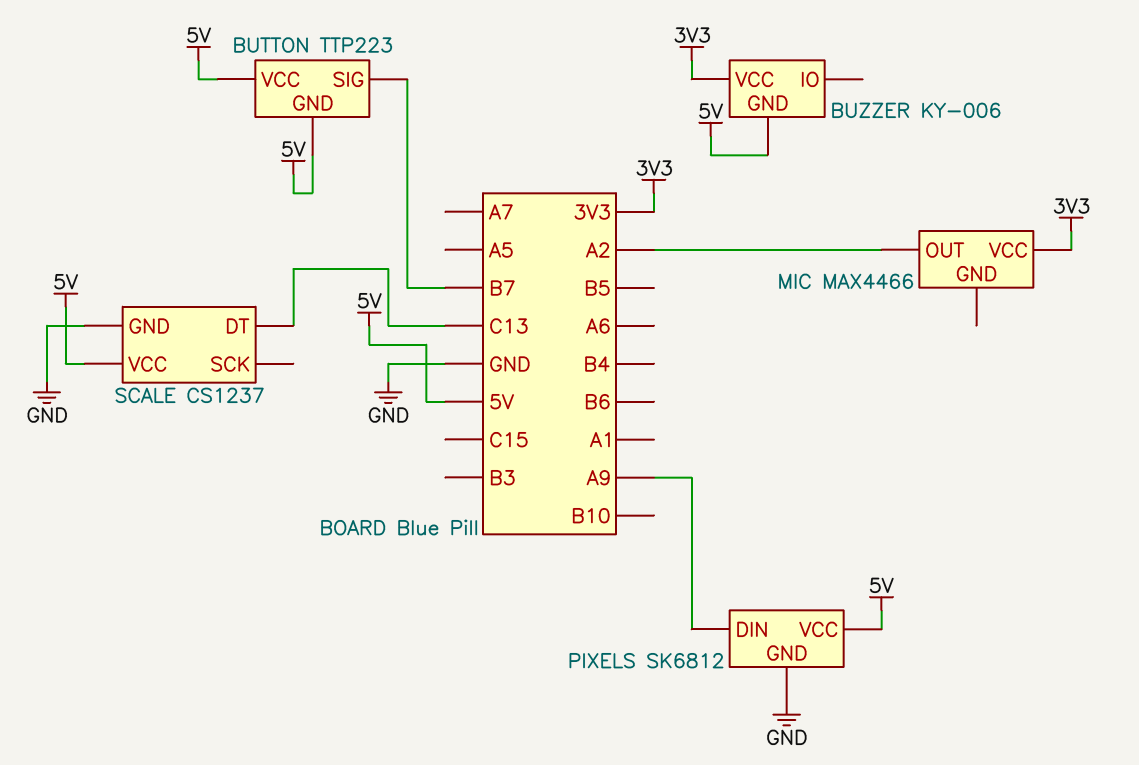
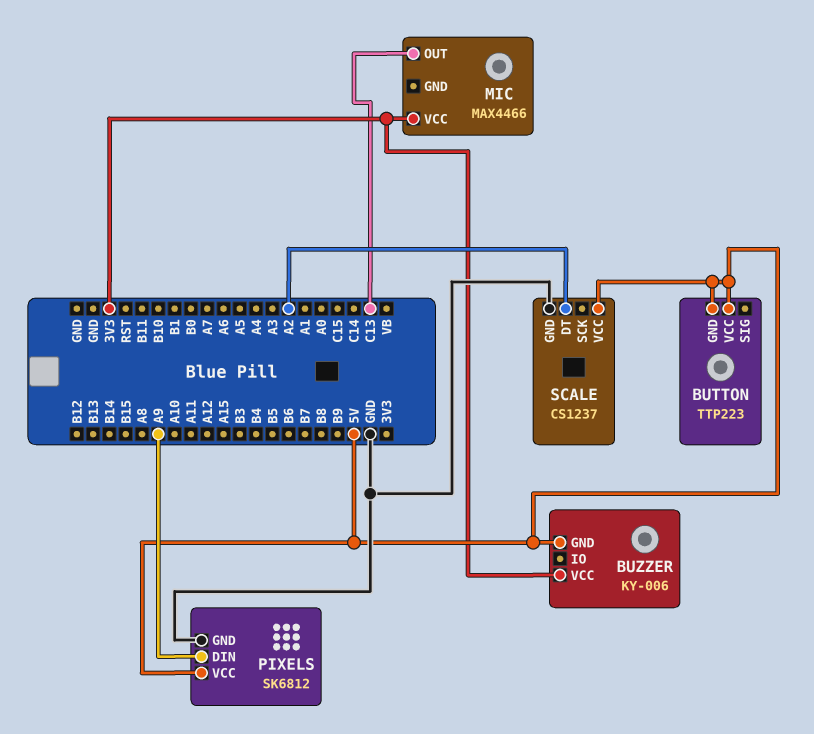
BUTTON pin SIG: B7 -> none
MIC pin OUT: A2 -> C13
SCALE pin DT: C13 -> A2

